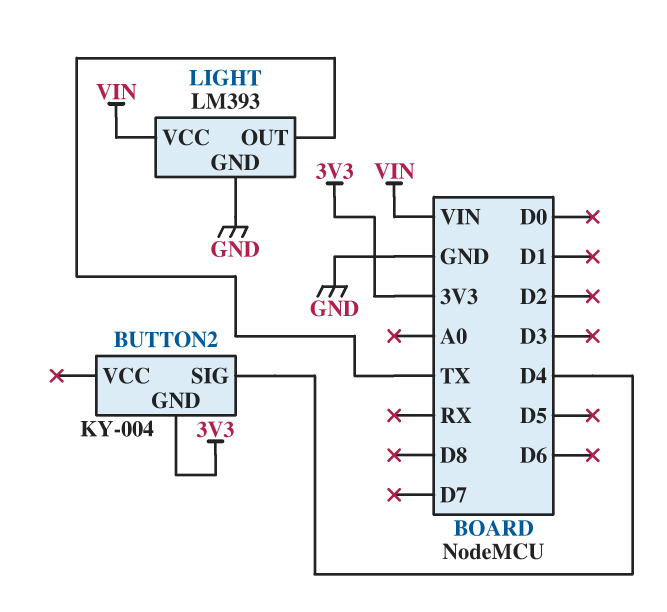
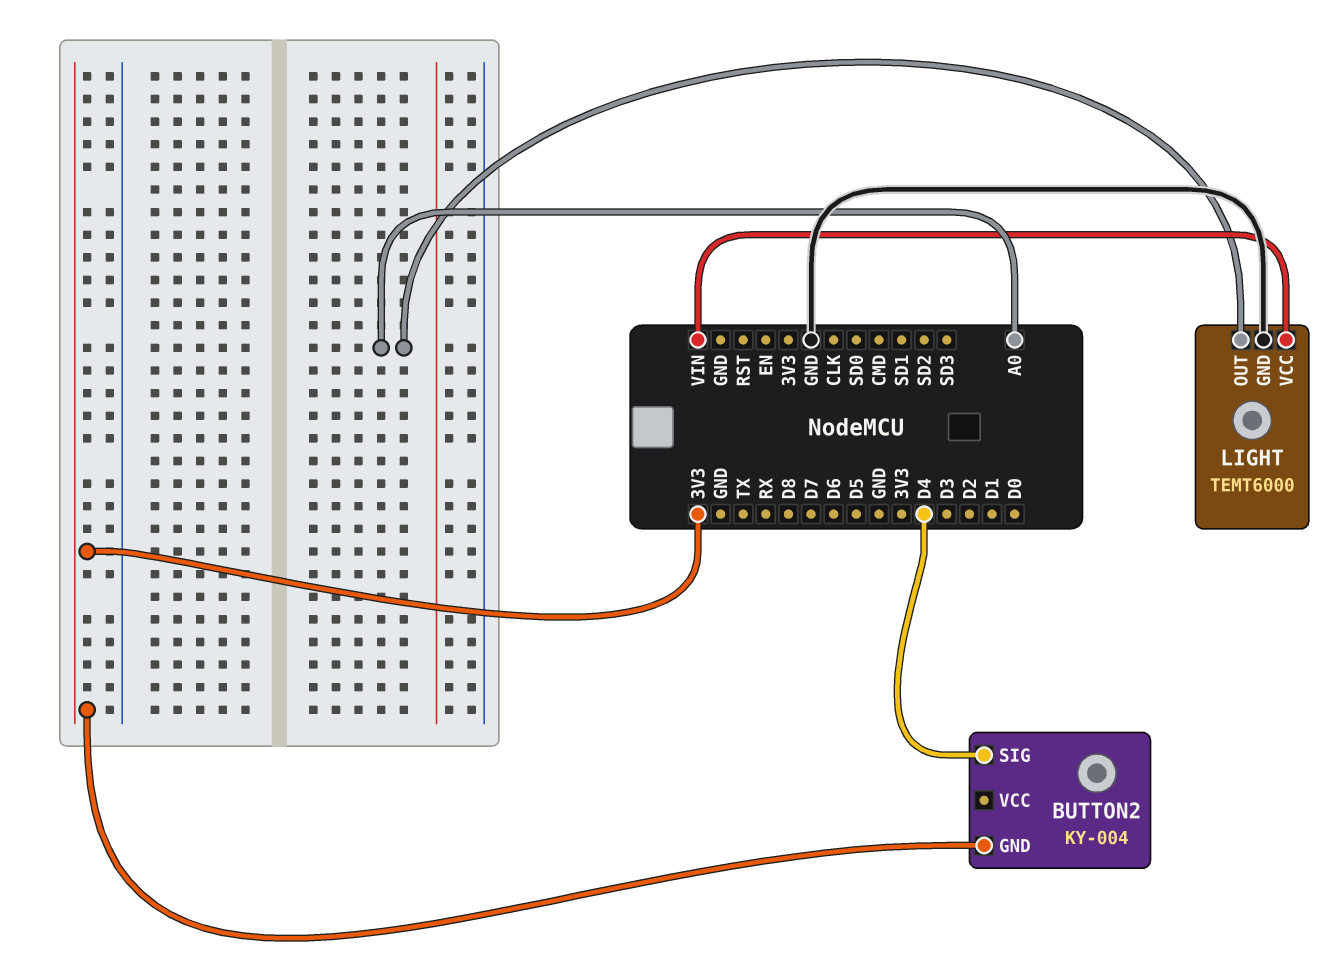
LIGHT: LM393 -> TEMT6000
LIGHT pin OUT: TX -> A0

